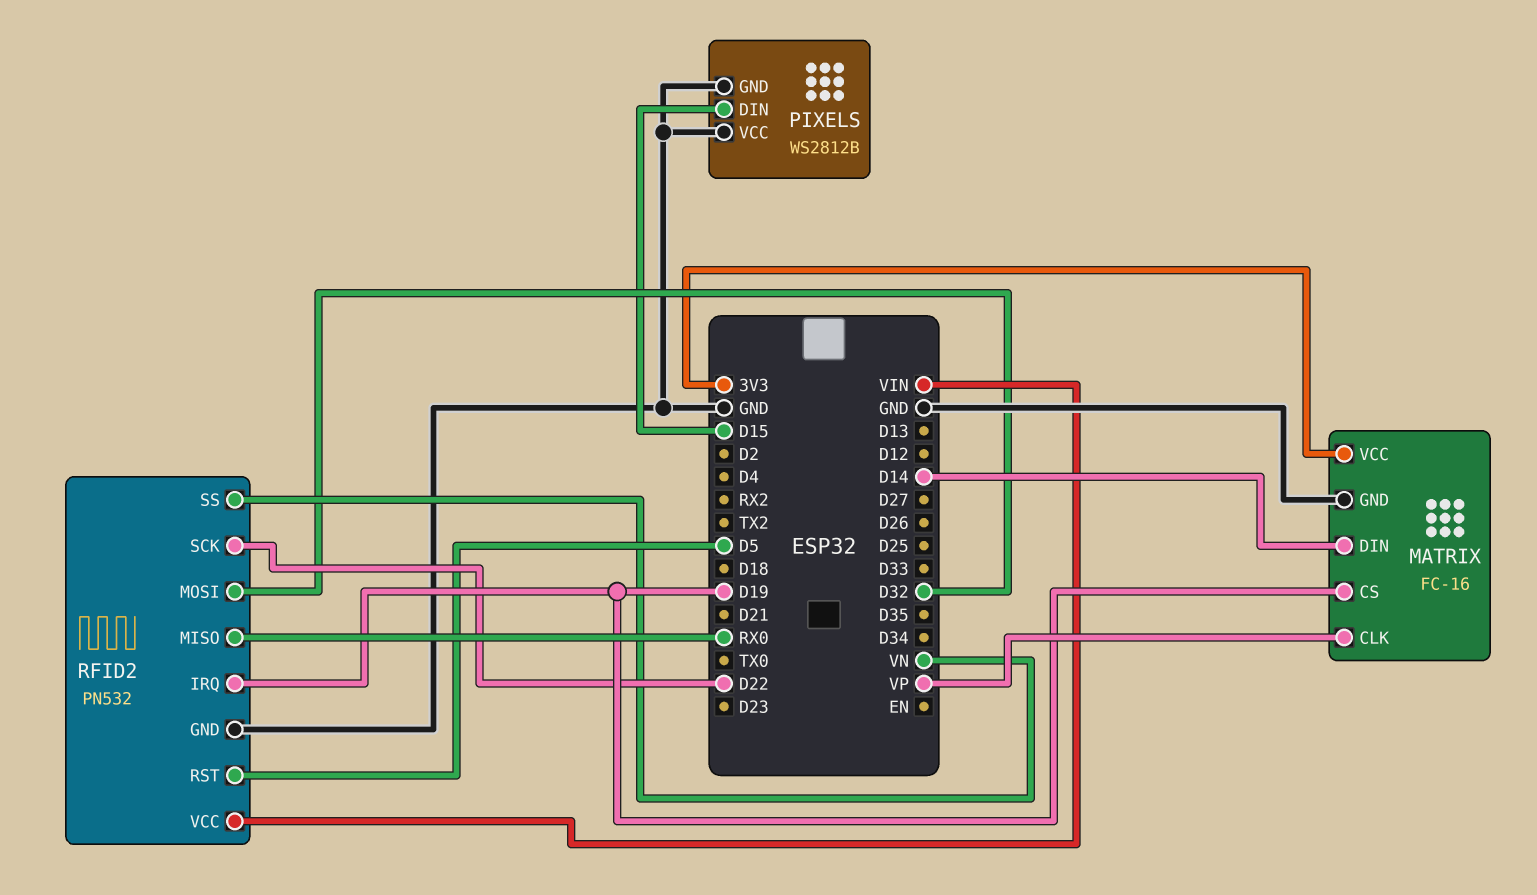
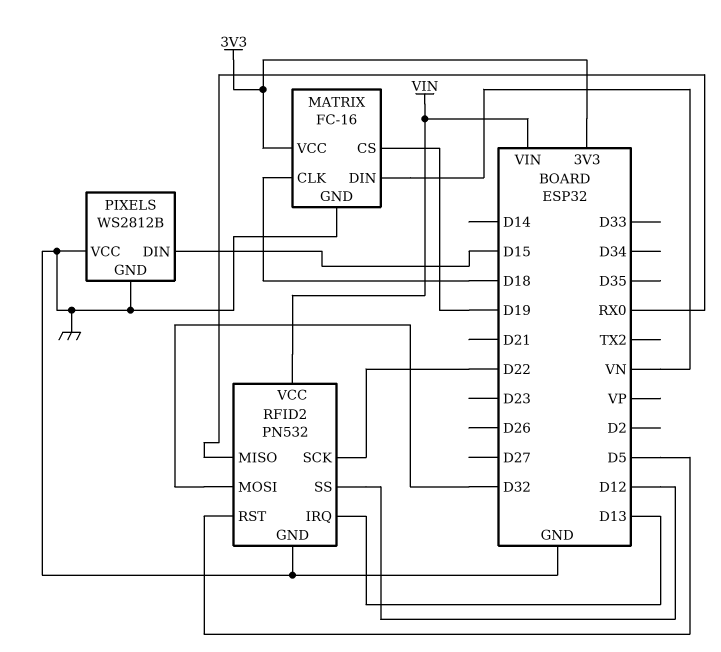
MATRIX pin CLK: VP -> D18
MATRIX pin DIN: D14 -> VN
RFID2 pin IRQ: D19 -> D13
RFID2 pin SS: VN -> D12

